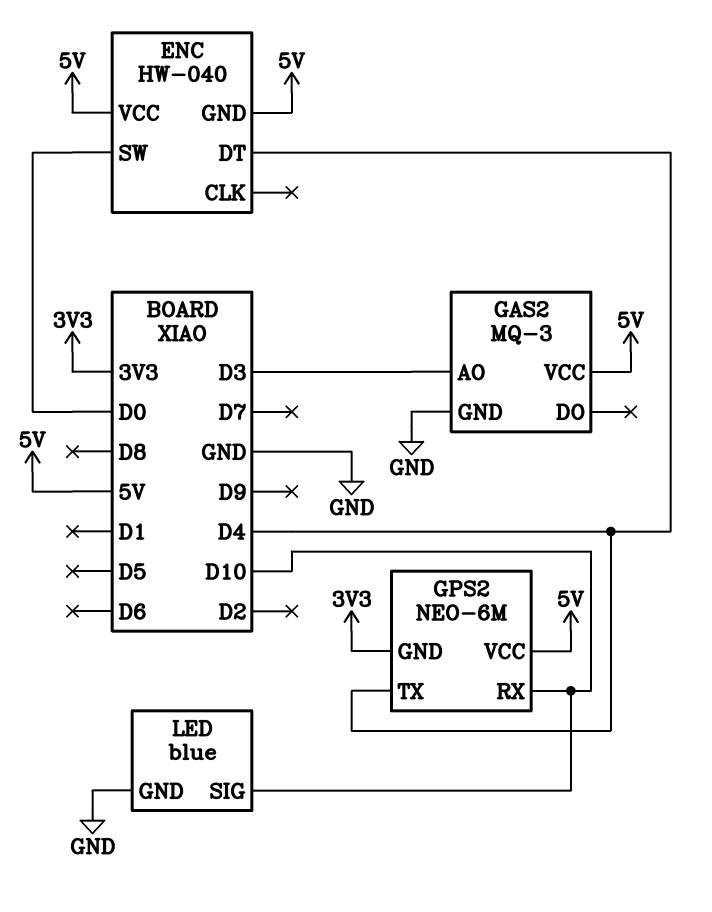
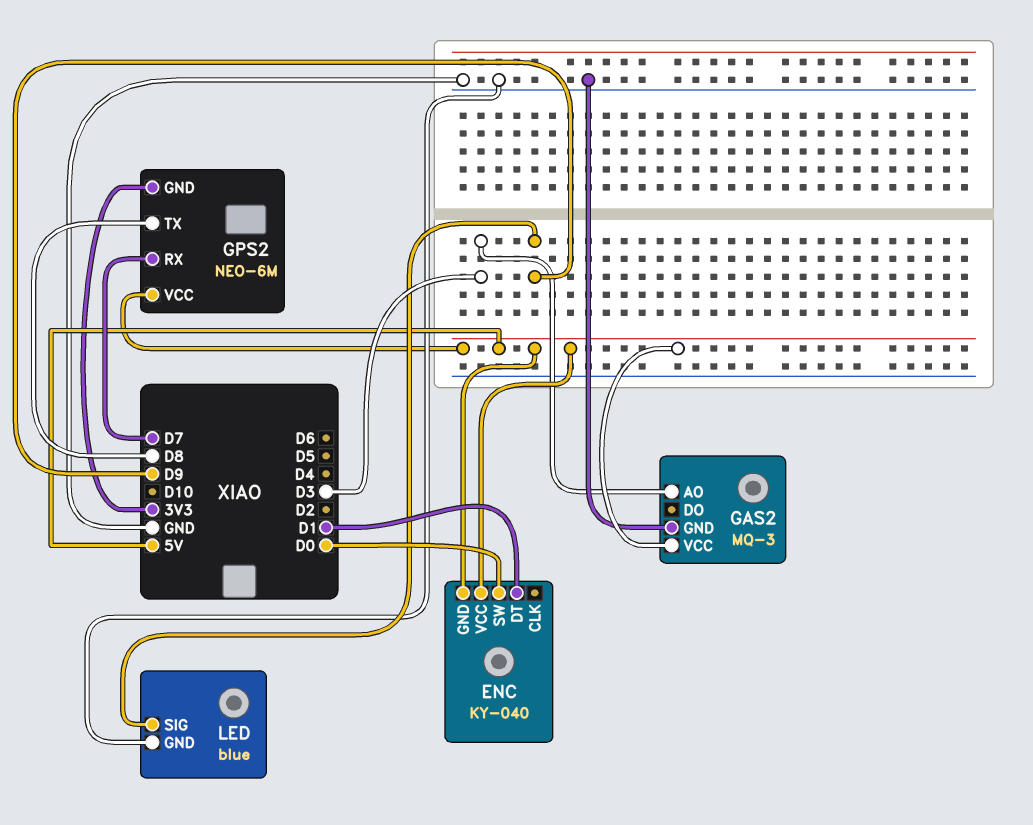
ENC: HW-040 -> KY-040
ENC pin DT: D4 -> D1
GPS2 pin RX: D10 -> D7
GPS2 pin TX: D4 -> D8
LED pin SIG: D10 -> D9

